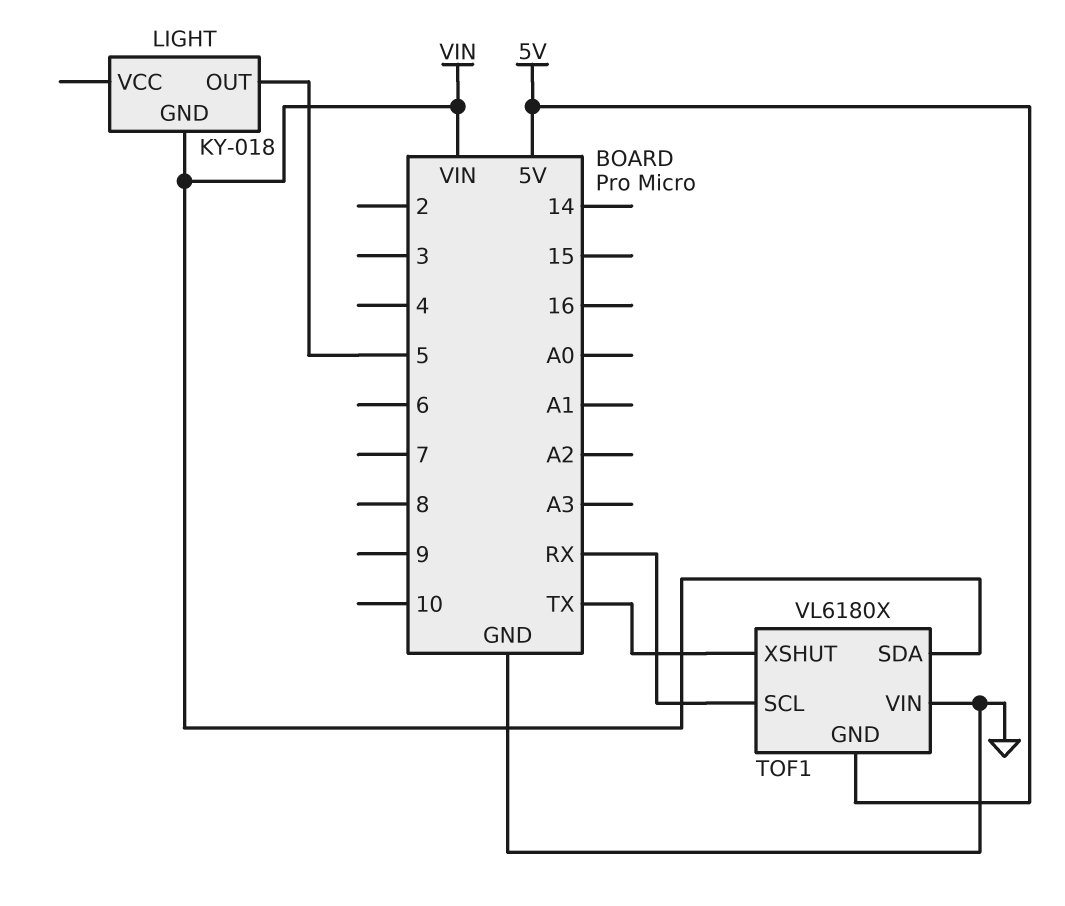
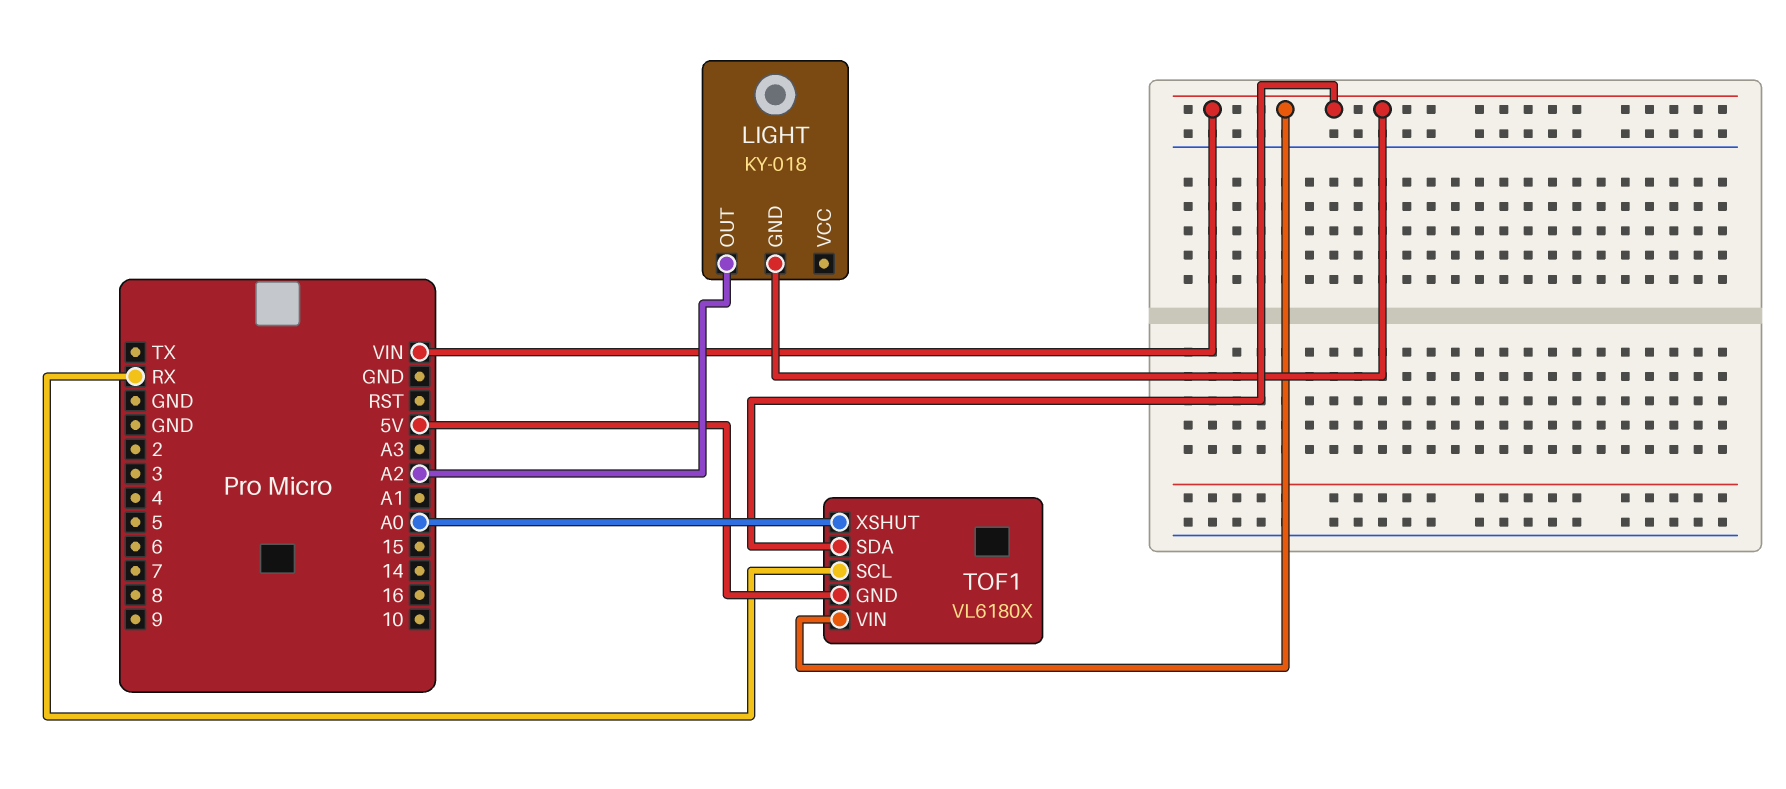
LIGHT pin OUT: 5 -> A2
TOF1 pin VIN: GND -> VIN
TOF1 pin XSHUT: TX -> A0

